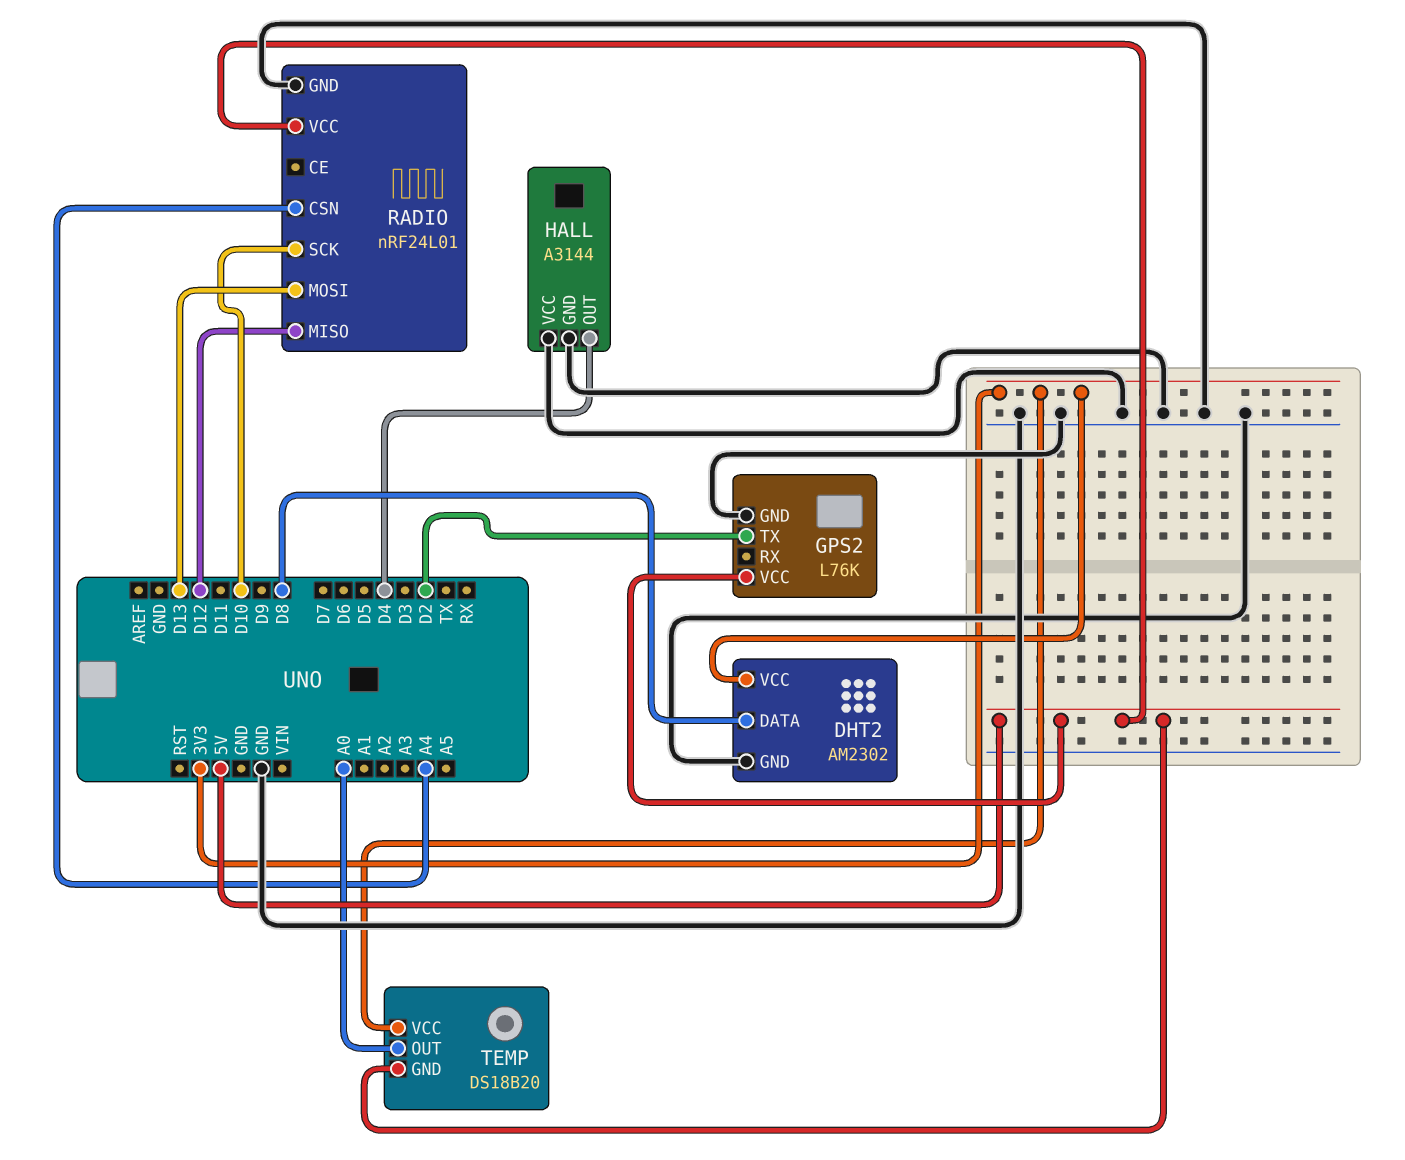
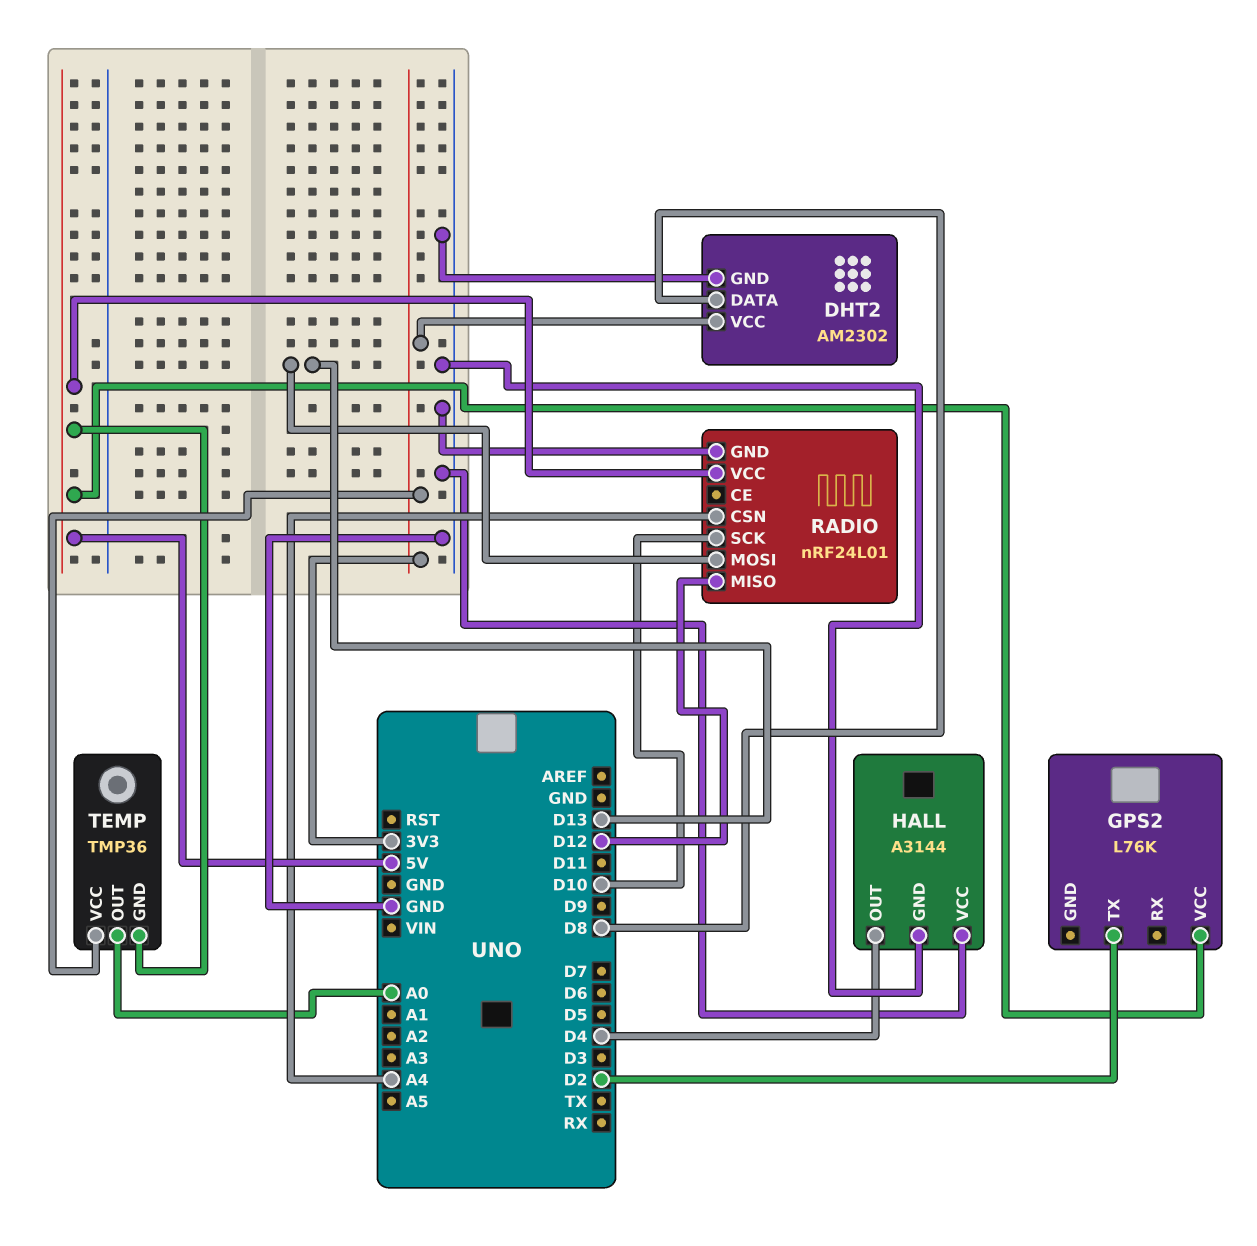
GPS2 pin GND: GND -> none
TEMP: DS18B20 -> TMP36

